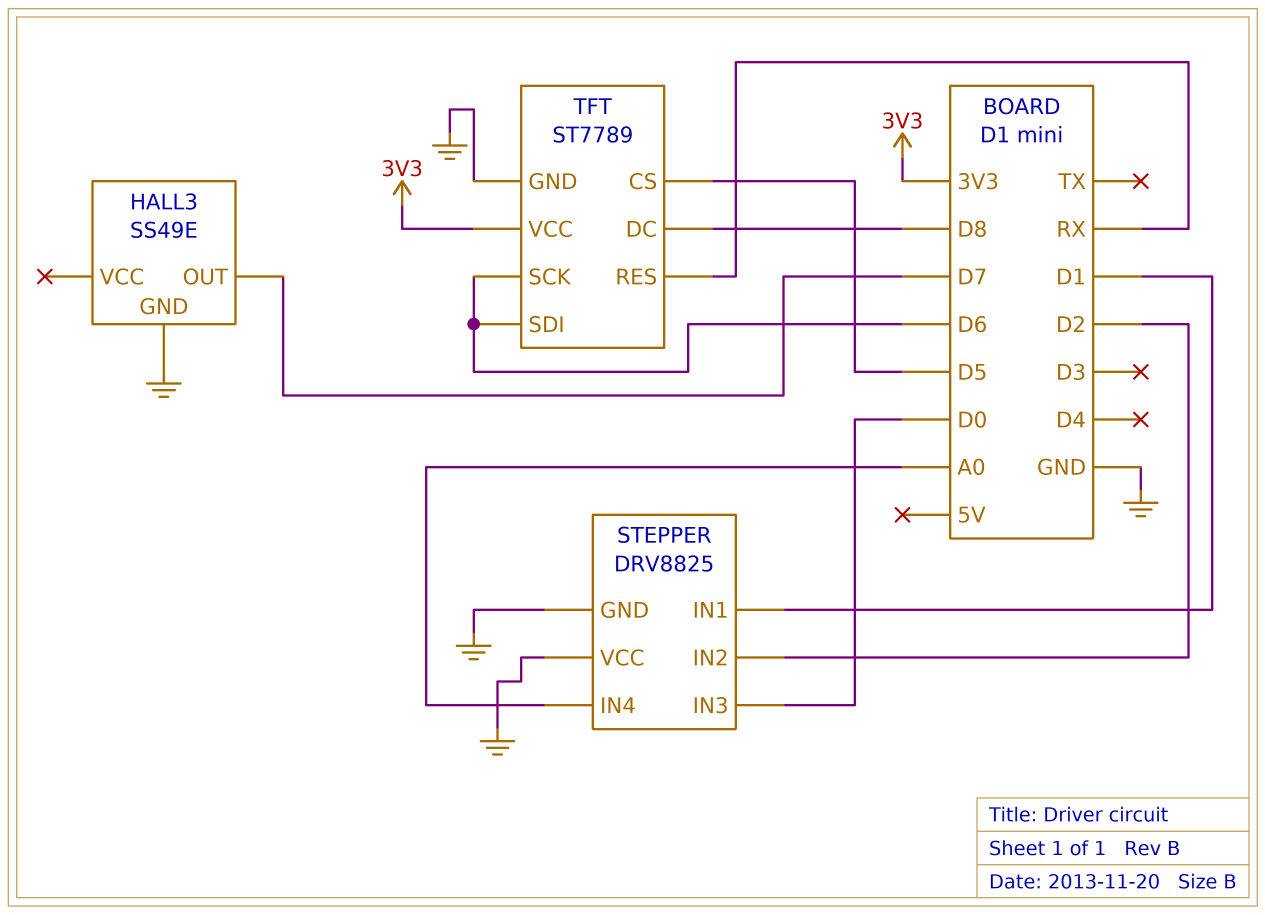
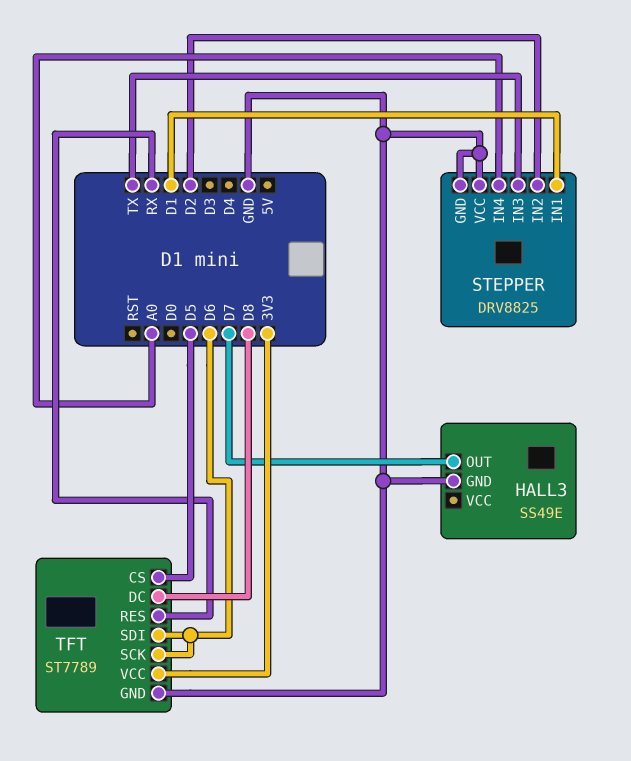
STEPPER pin IN3: D0 -> TX

